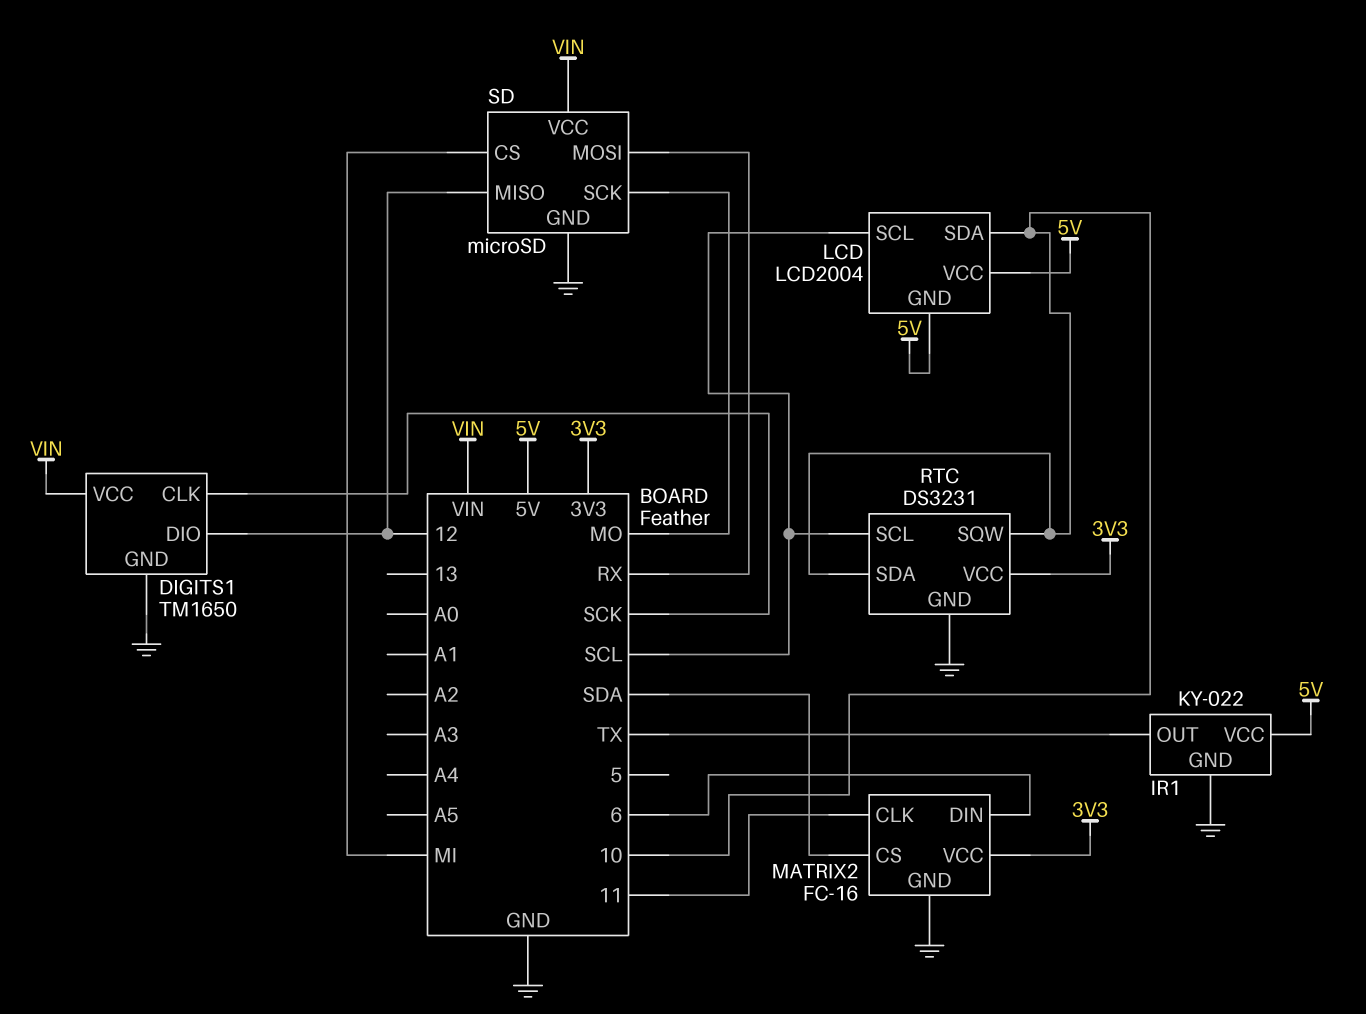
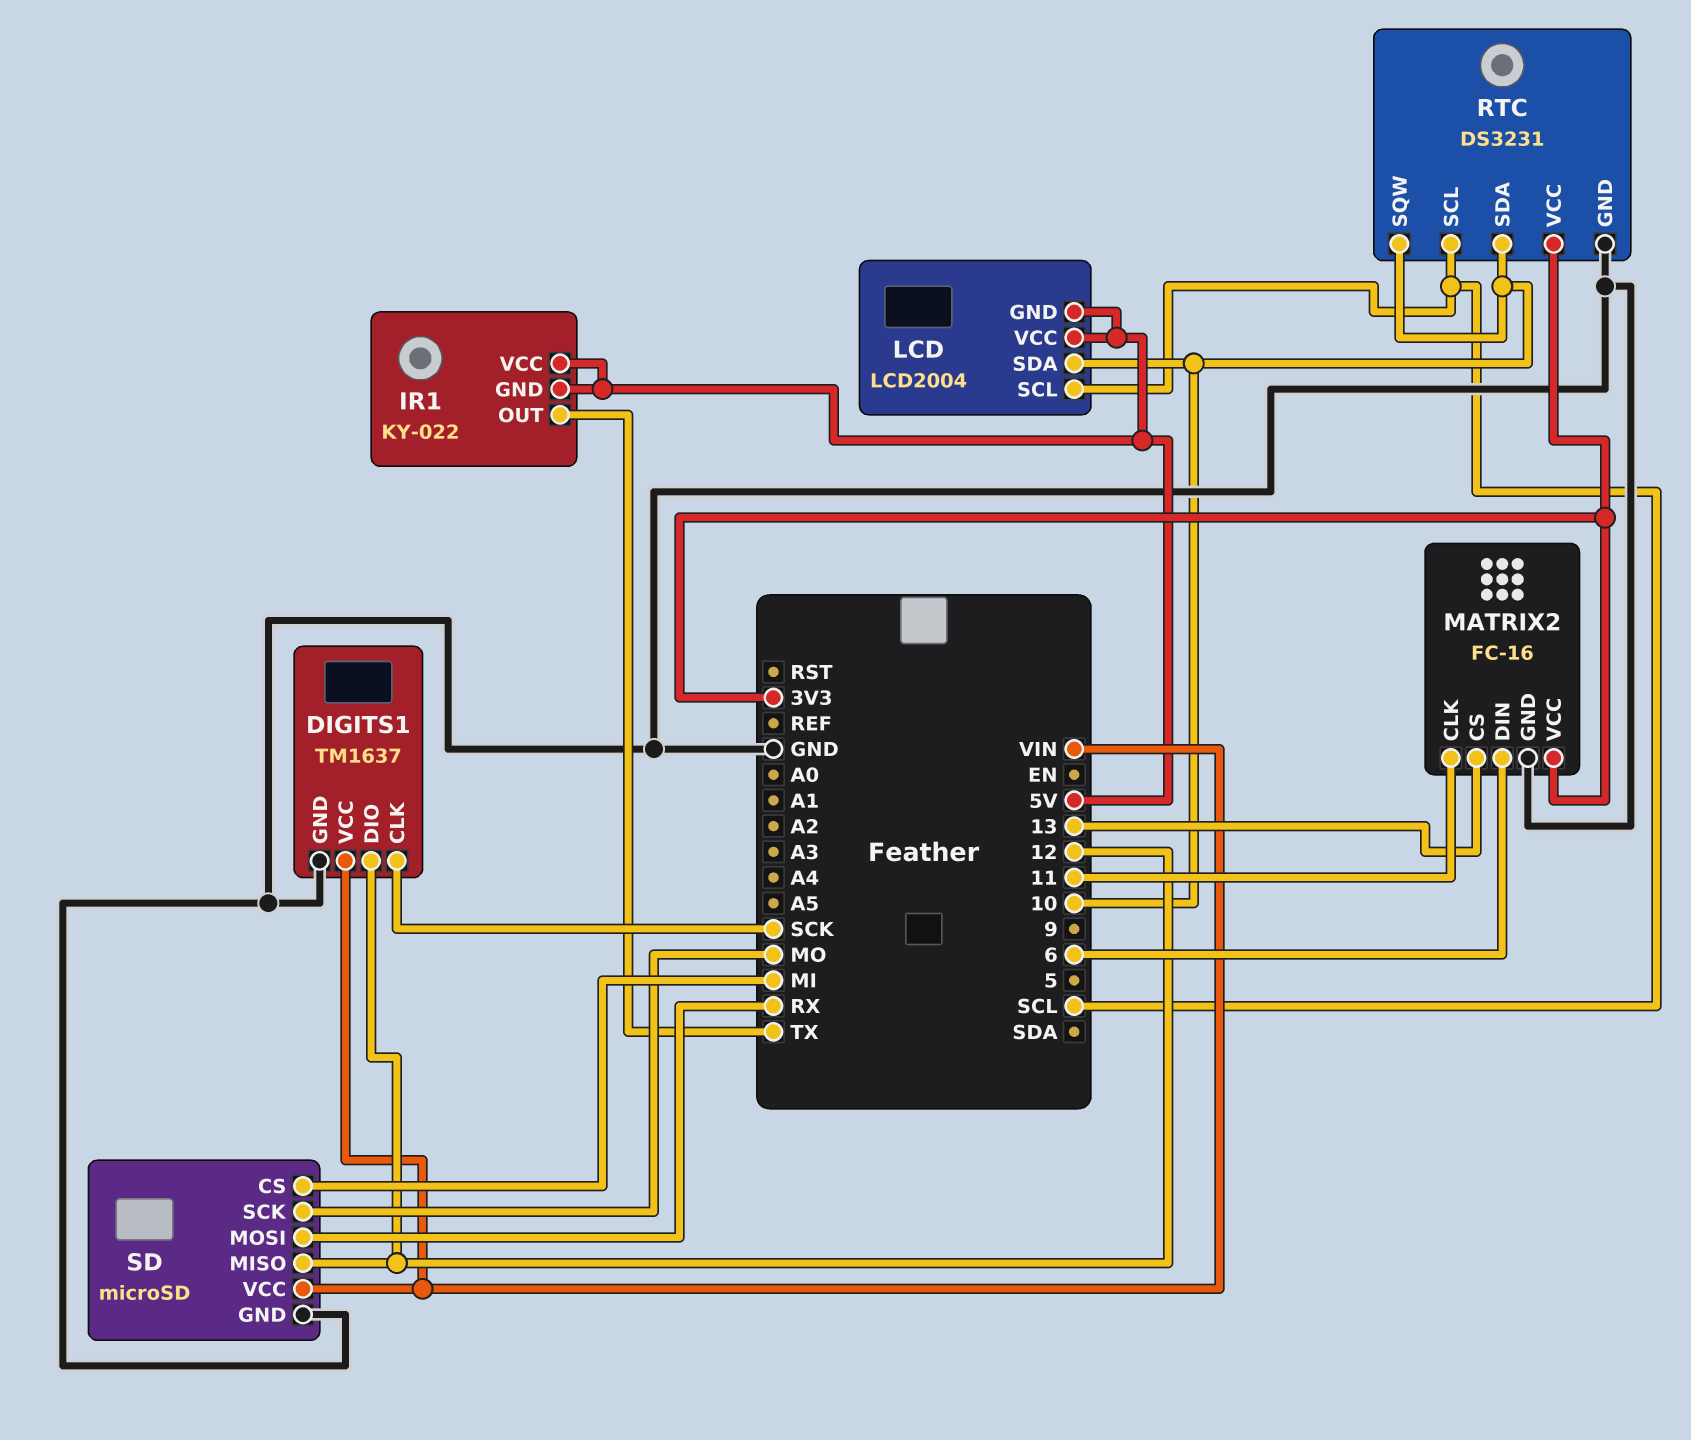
DIGITS1: TM1650 -> TM1637
IR1 pin GND: GND -> 5V
MATRIX2 pin CS: SDA -> 13

